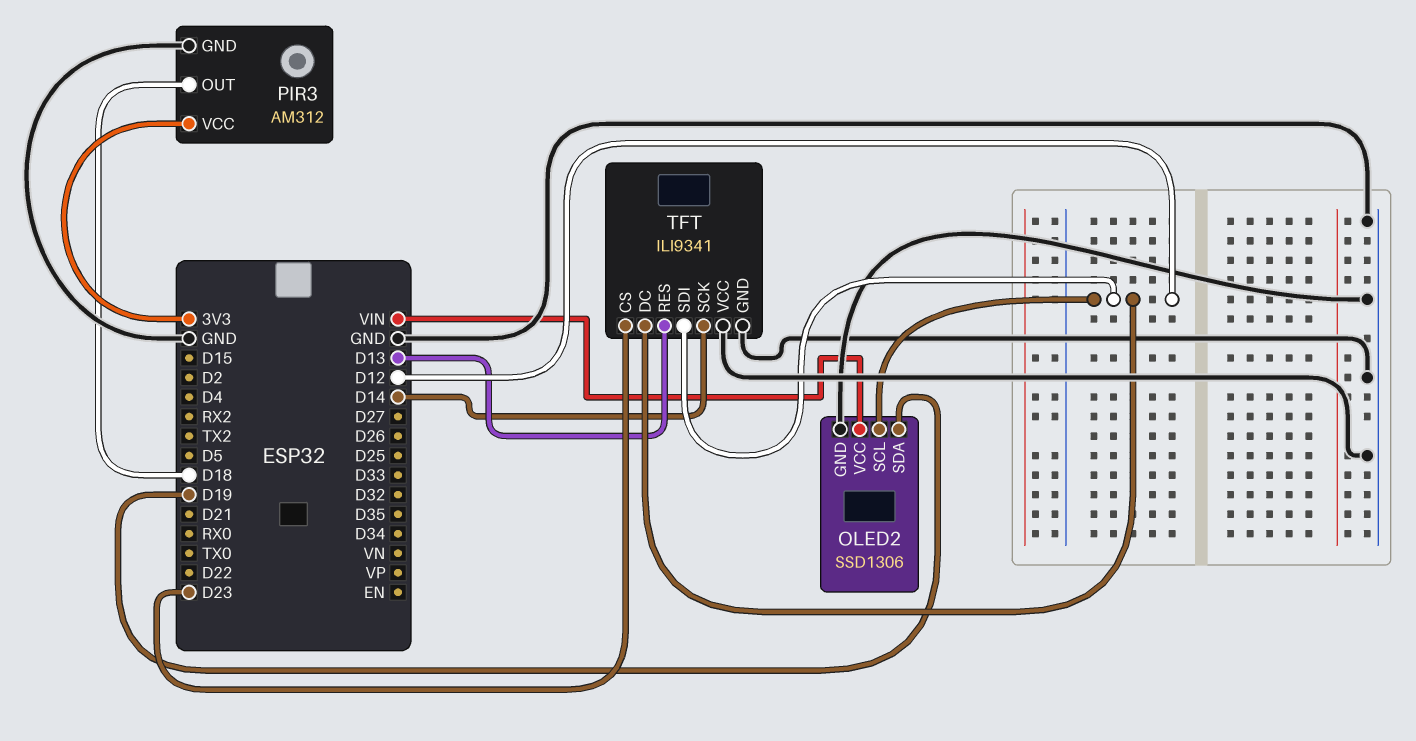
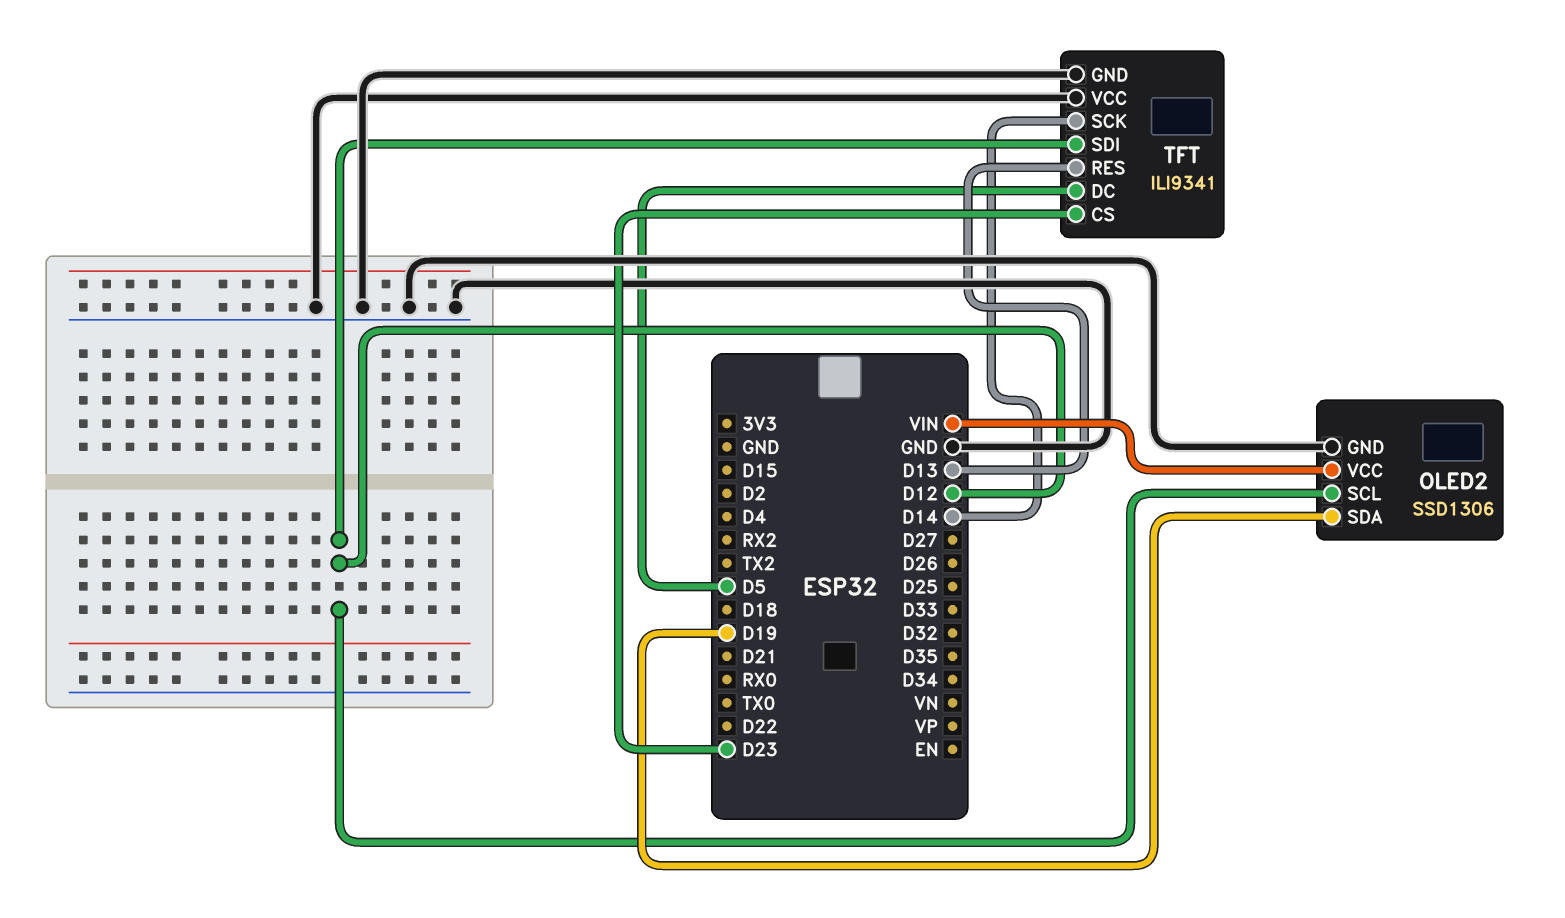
PIR3: AM312 -> none
PIR3 pin GND: GND -> none
PIR3 pin OUT: D18 -> none
PIR3 pin VCC: 3V3 -> none
TFT pin DC: D12 -> D5

